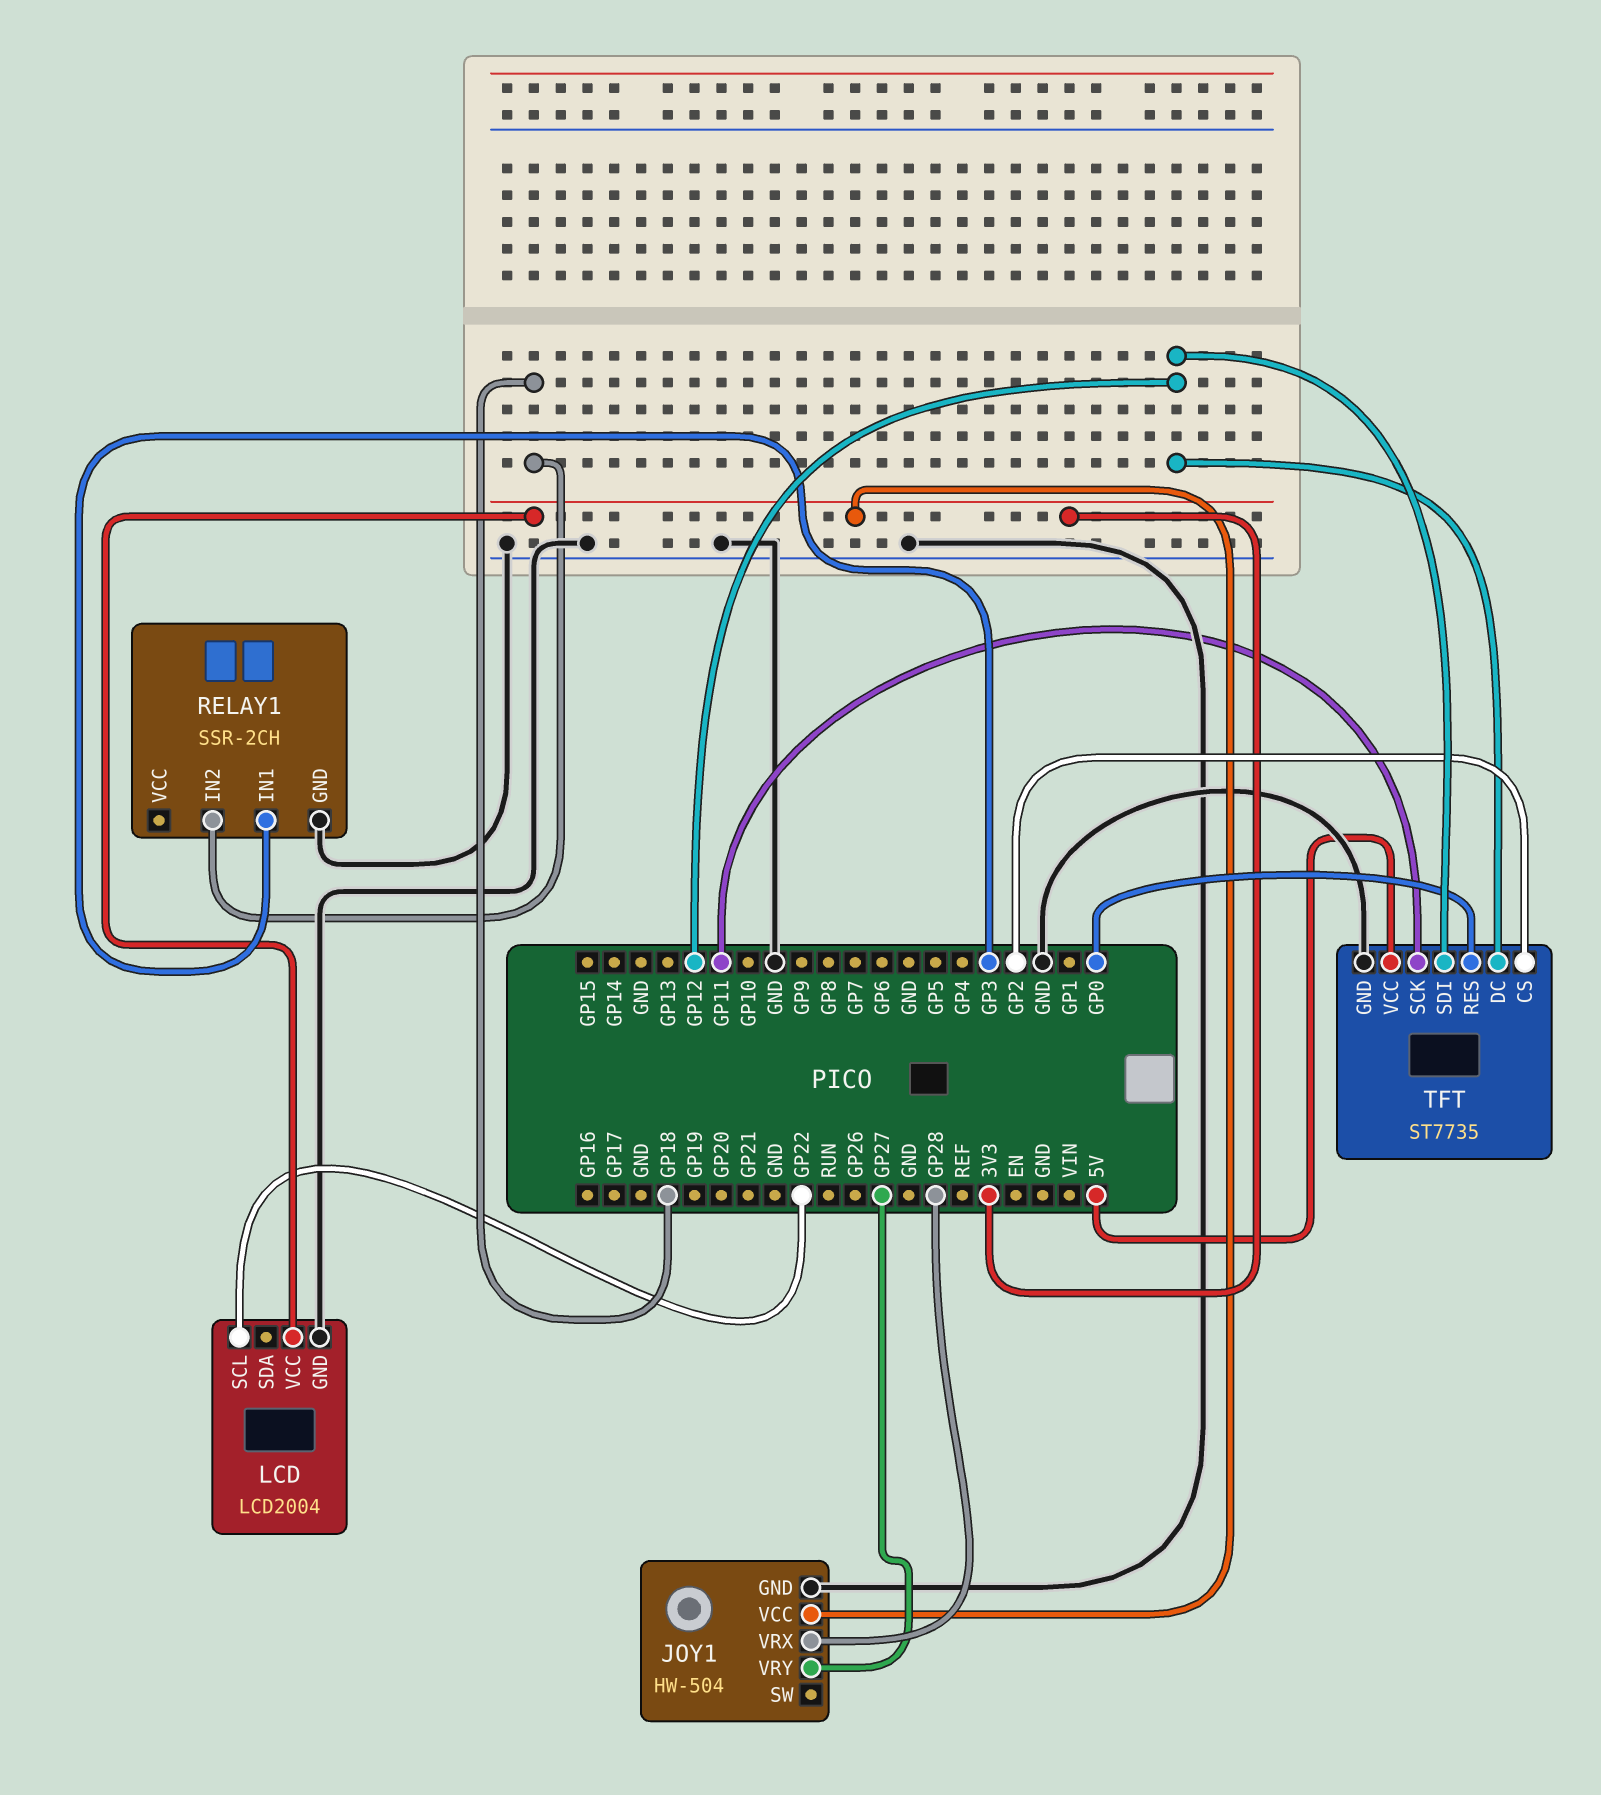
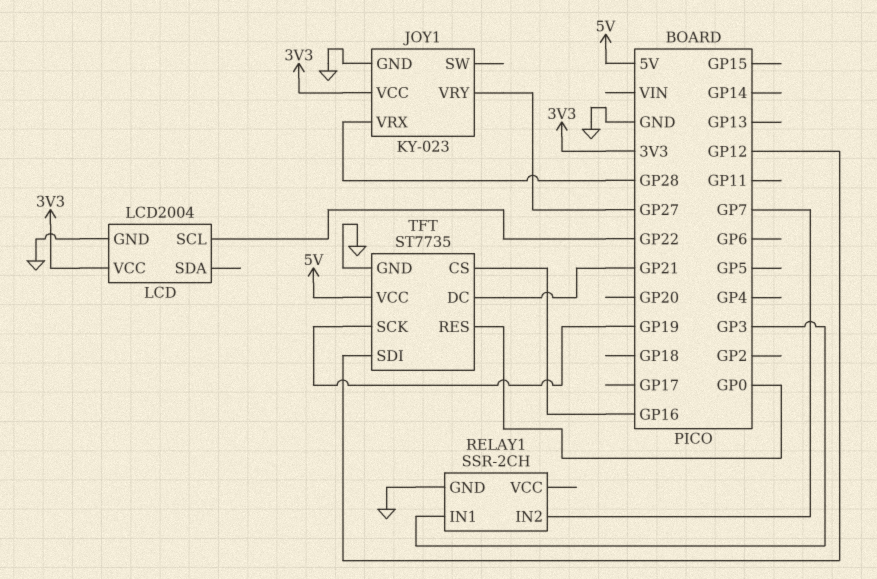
JOY1: HW-504 -> KY-023
RELAY1 pin IN2: GP18 -> GP7
TFT pin CS: GP2 -> GP16
TFT pin DC: GP12 -> GP21
TFT pin SCK: GP11 -> GP19

